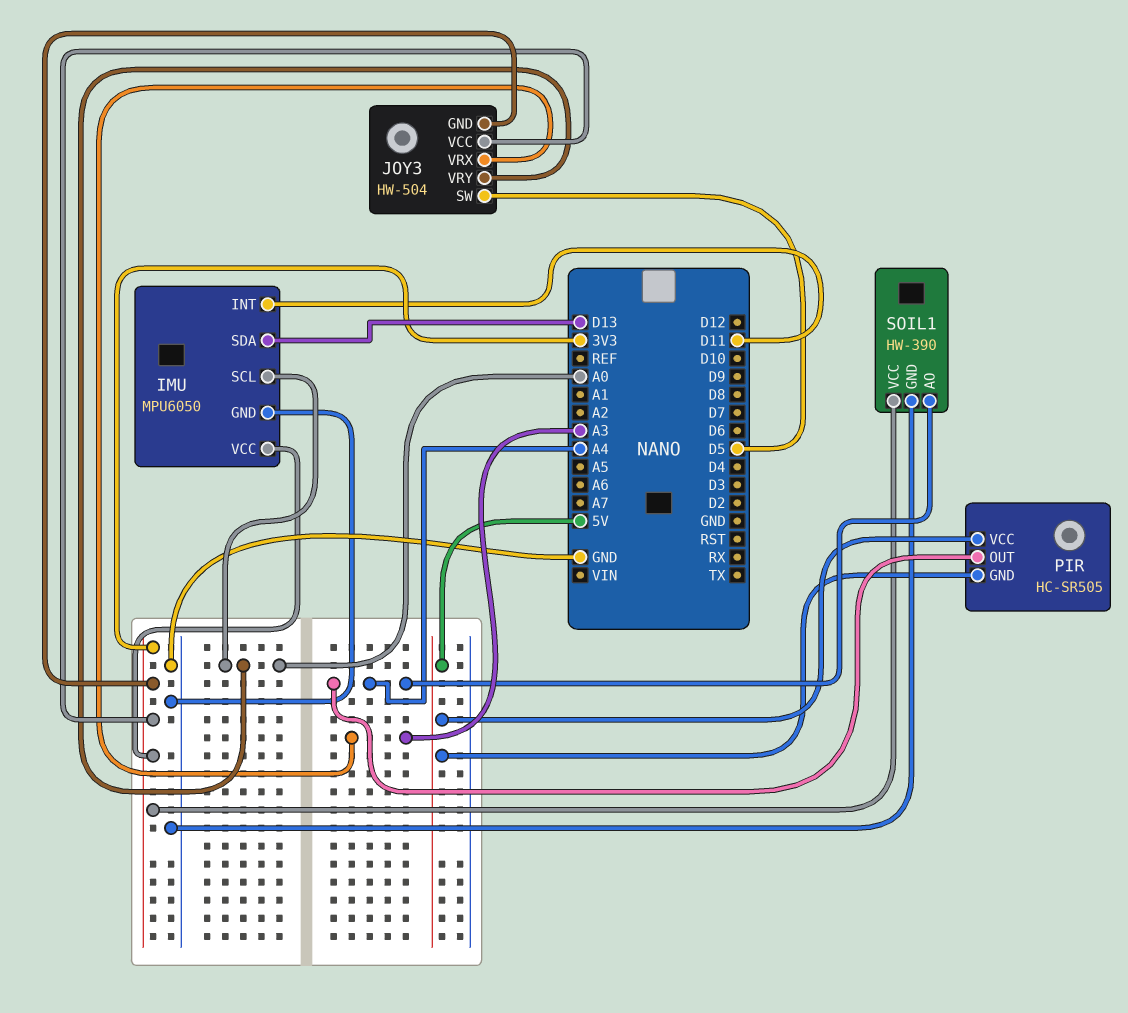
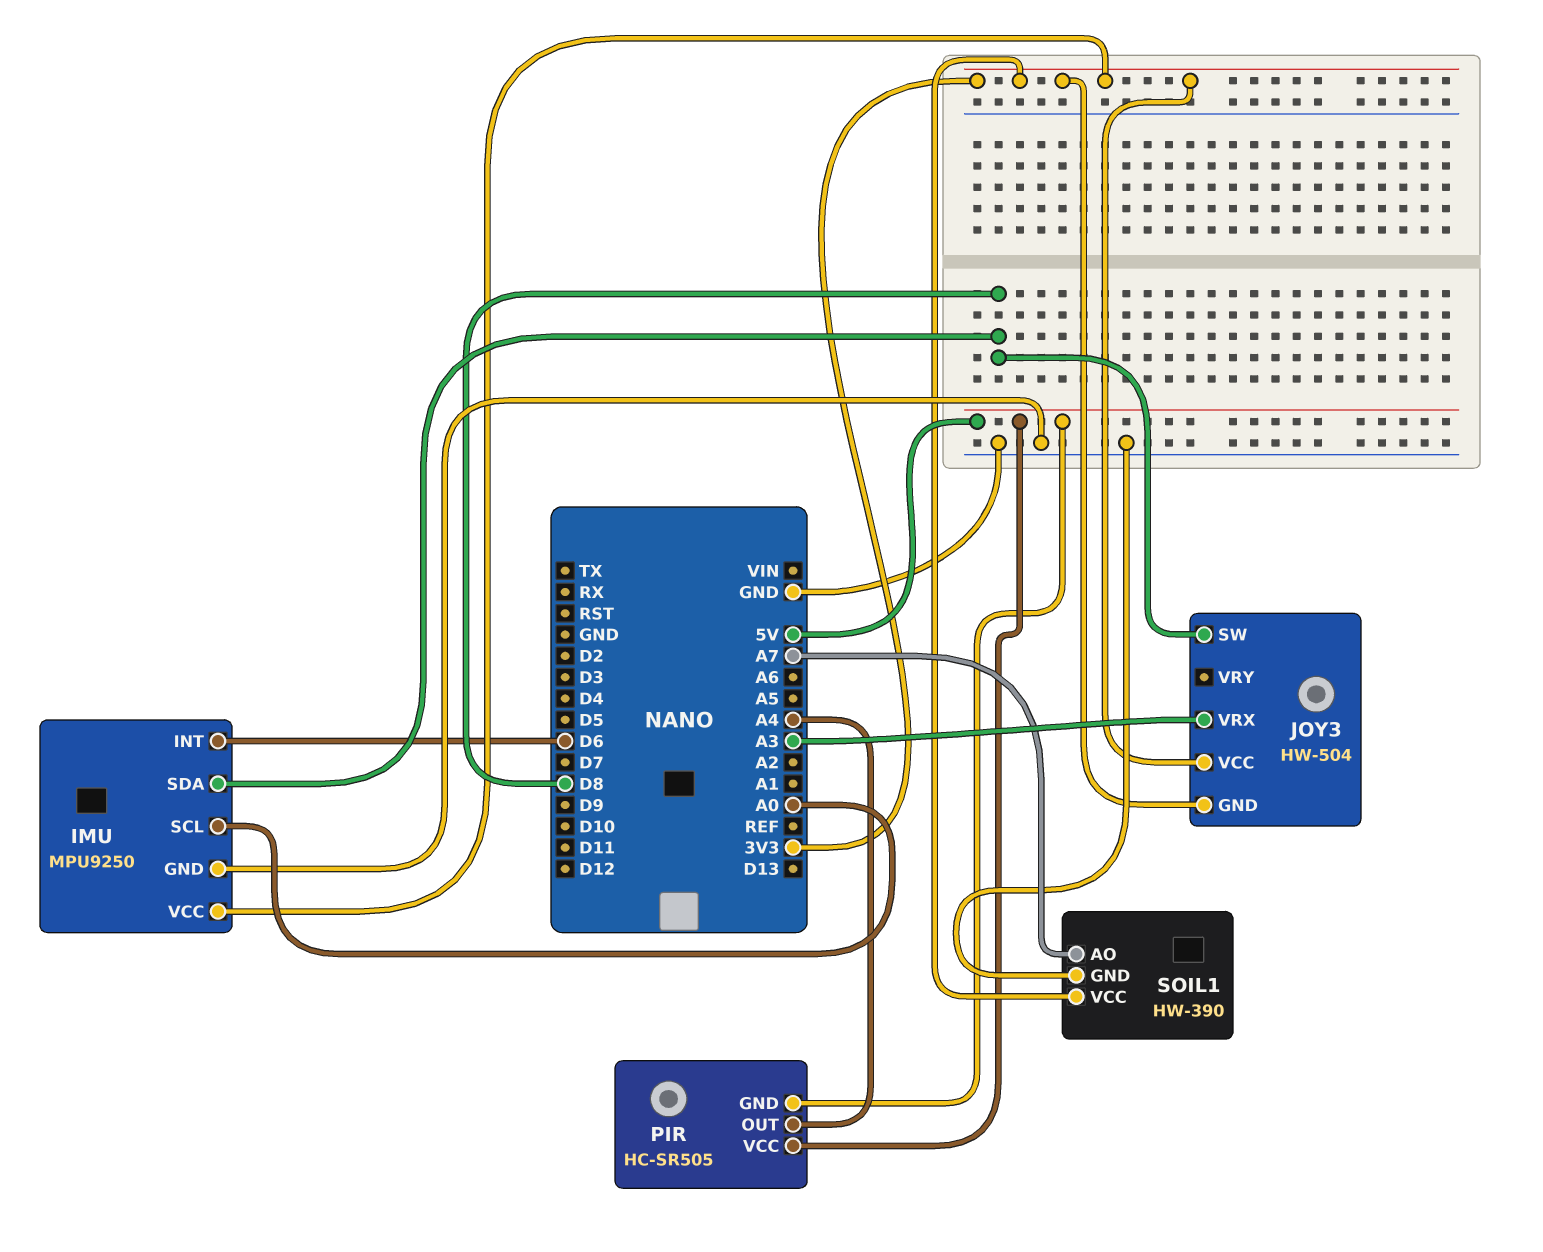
IMU: MPU6050 -> MPU9250
IMU pin INT: D11 -> D6
IMU pin SDA: D13 -> D8
JOY3 pin SW: D5 -> D8
JOY3 pin VRY: A0 -> none
SOIL1 pin AO: A4 -> A7

